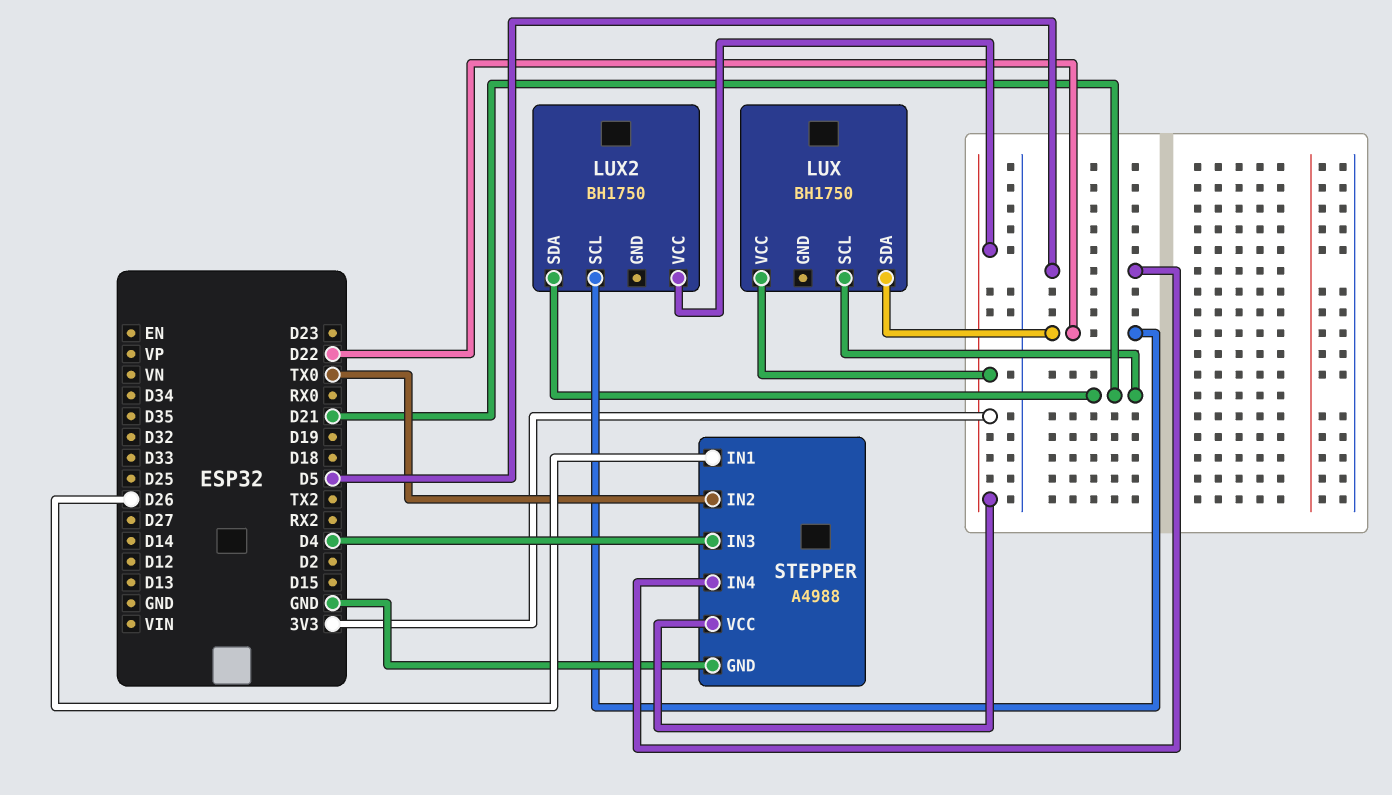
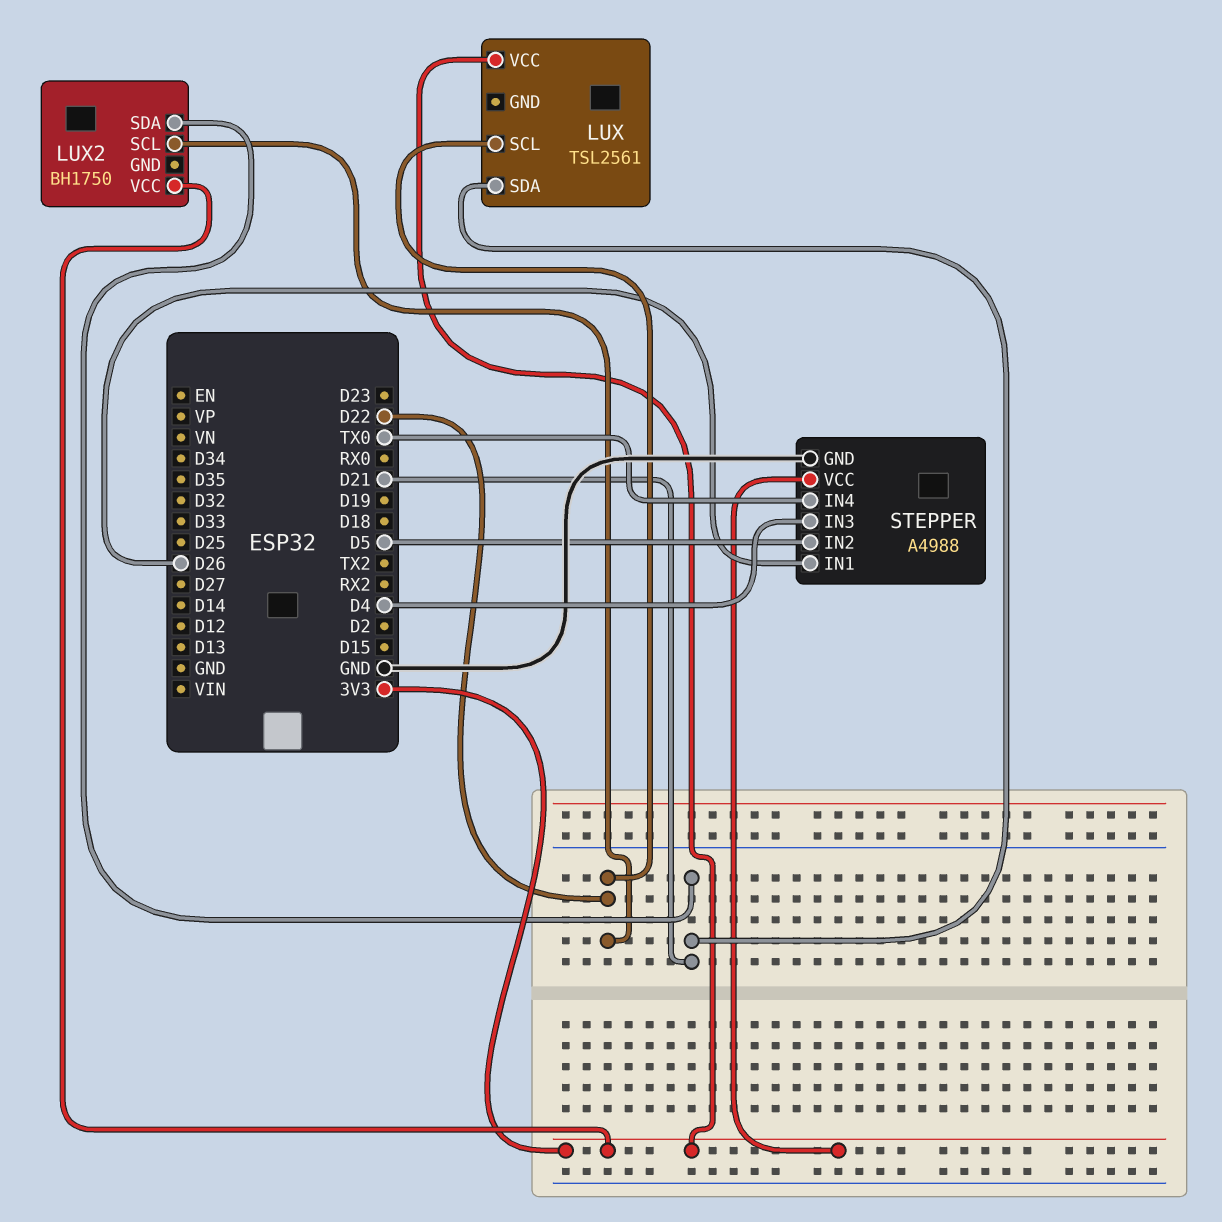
LUX: BH1750 -> TSL2561
LUX pin SCL: D21 -> D22
LUX pin SDA: D22 -> D21
STEPPER pin IN2: TX0 -> D5
STEPPER pin IN4: D5 -> TX0

